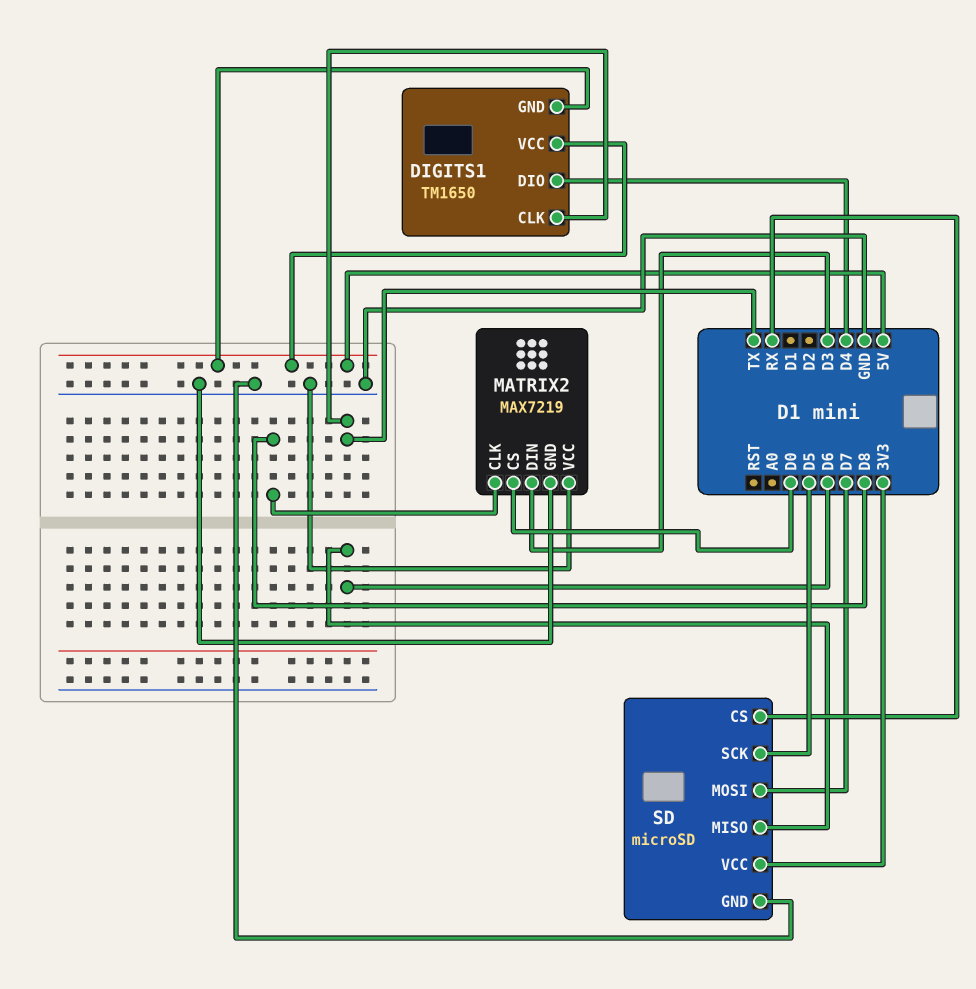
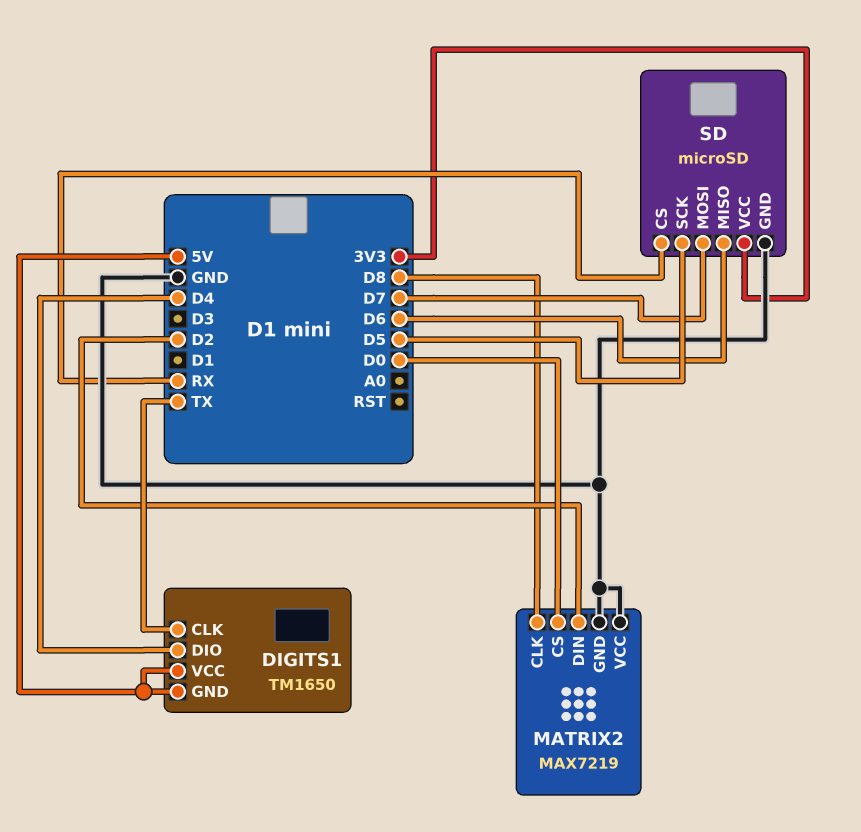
MATRIX2 pin DIN: D3 -> D2

